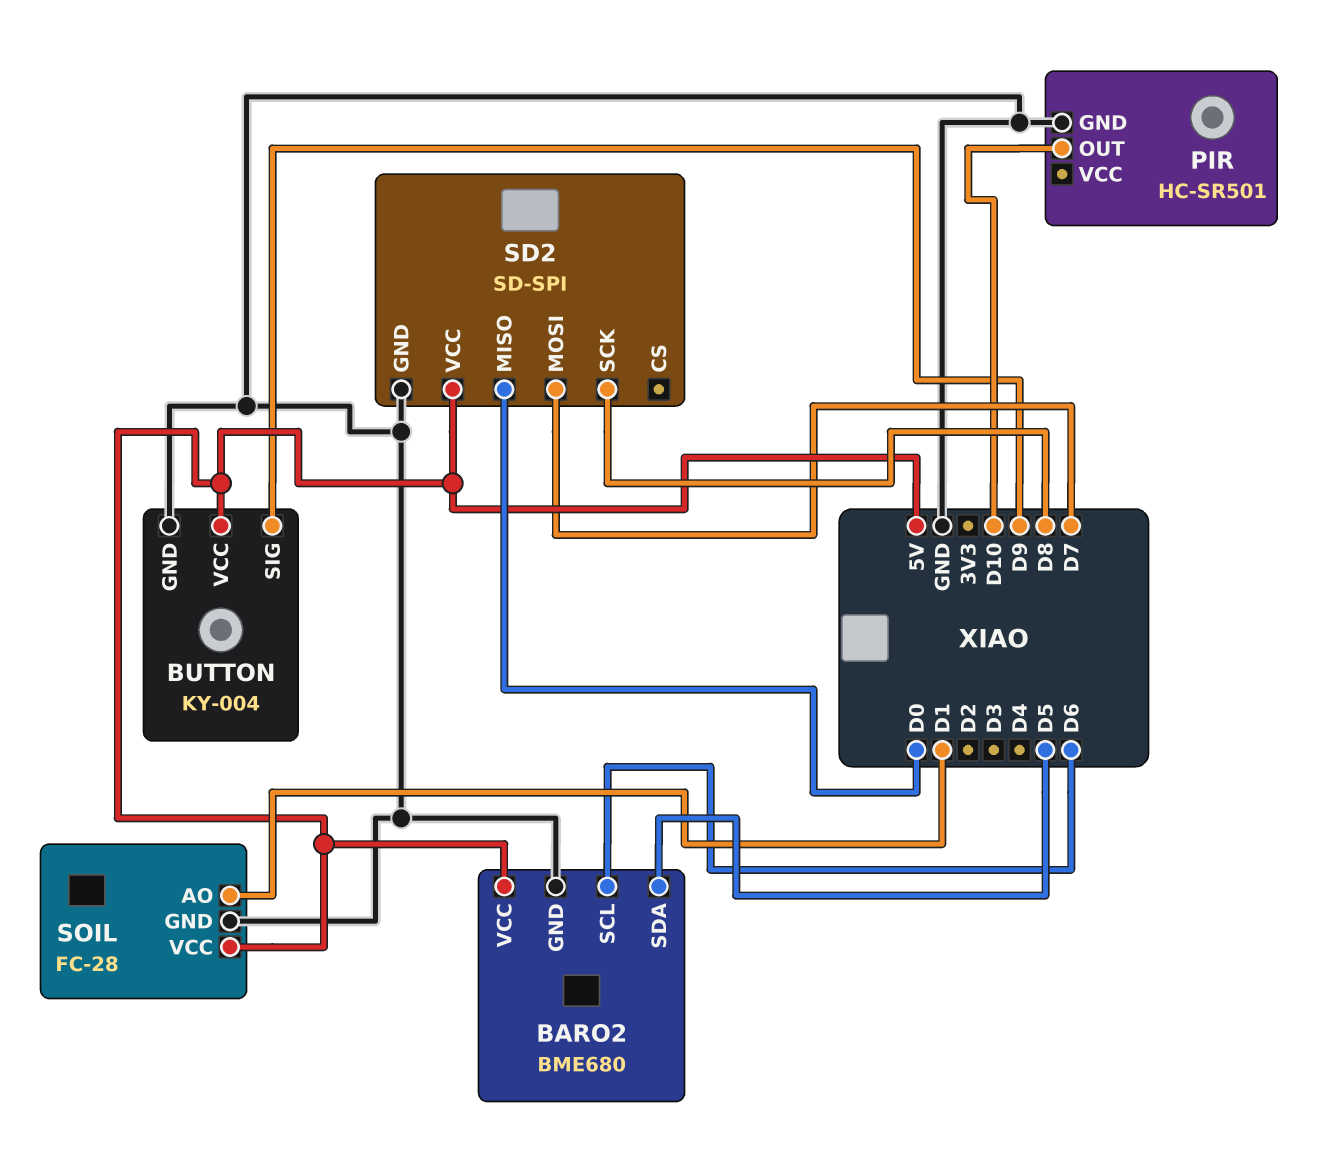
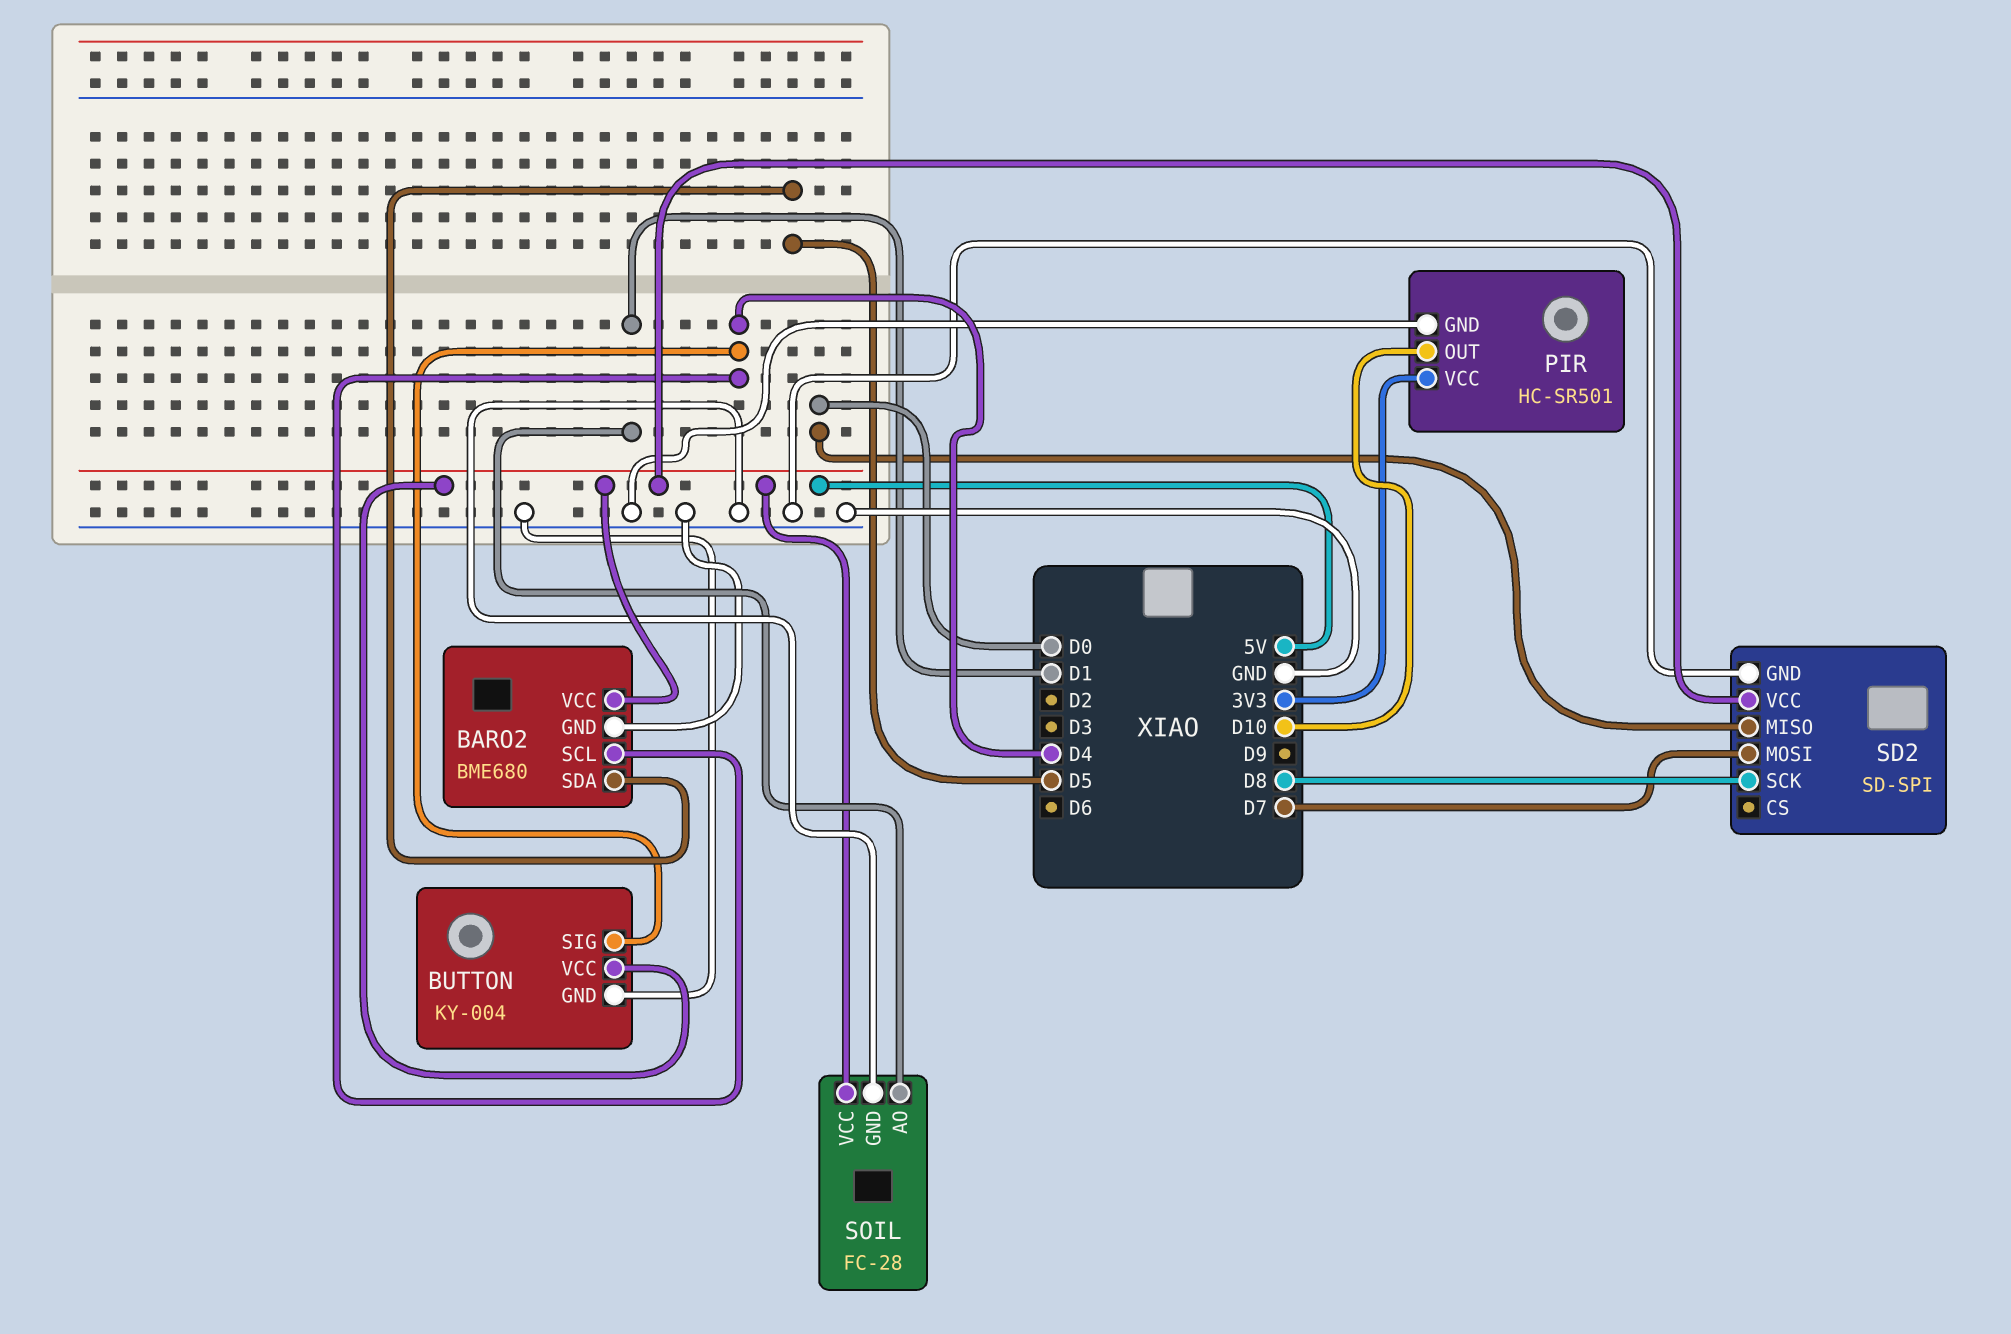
BARO2 pin SCL: D6 -> D4
BUTTON pin SIG: D9 -> D4
PIR pin VCC: none -> 3V3

